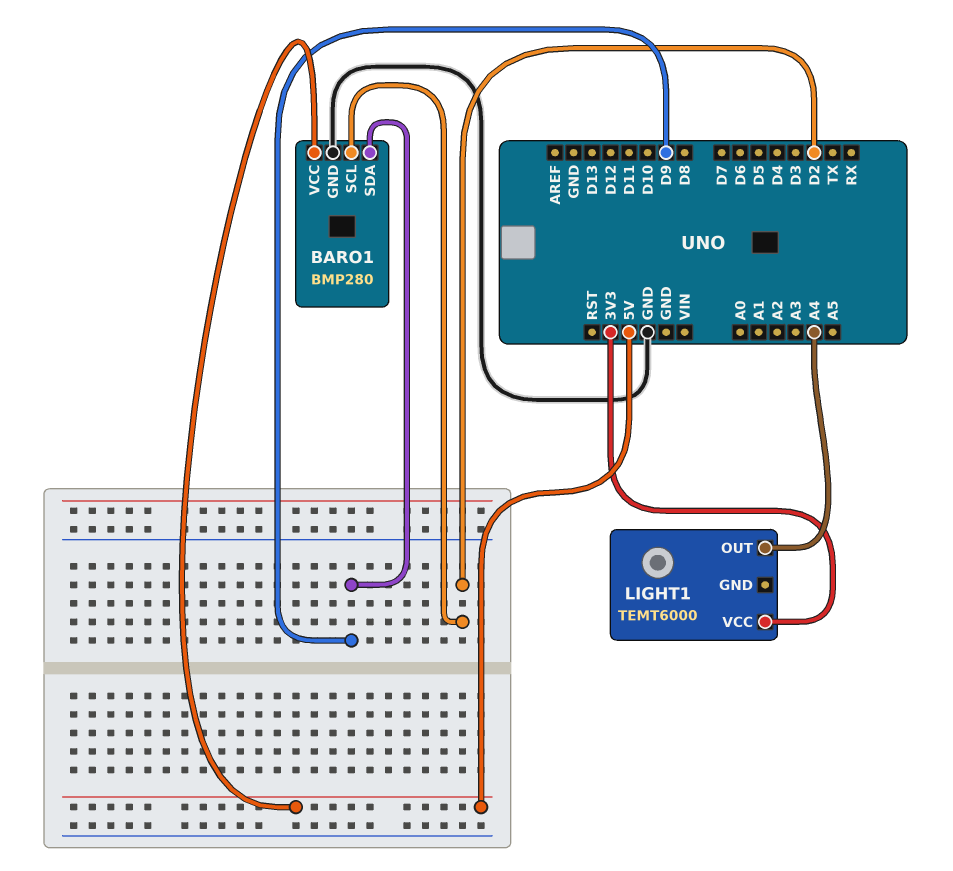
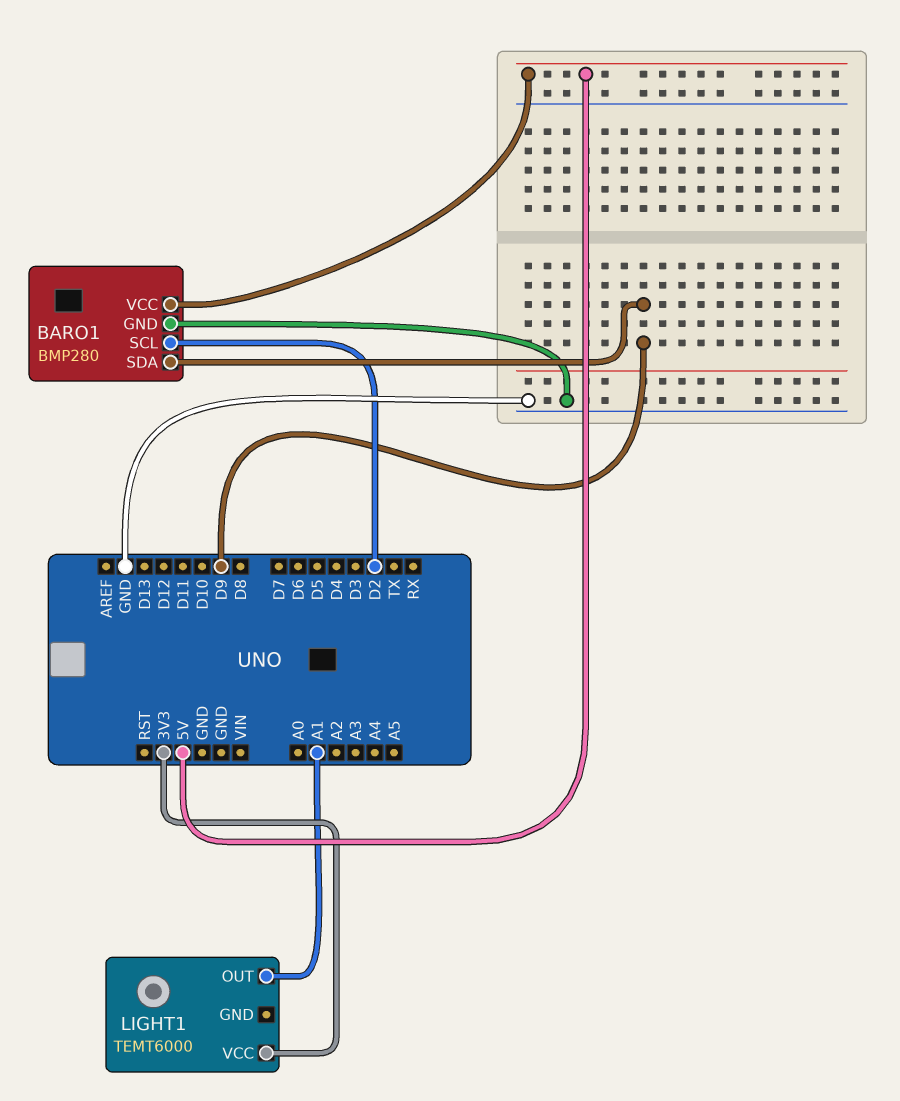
LIGHT1 pin OUT: A4 -> A1

